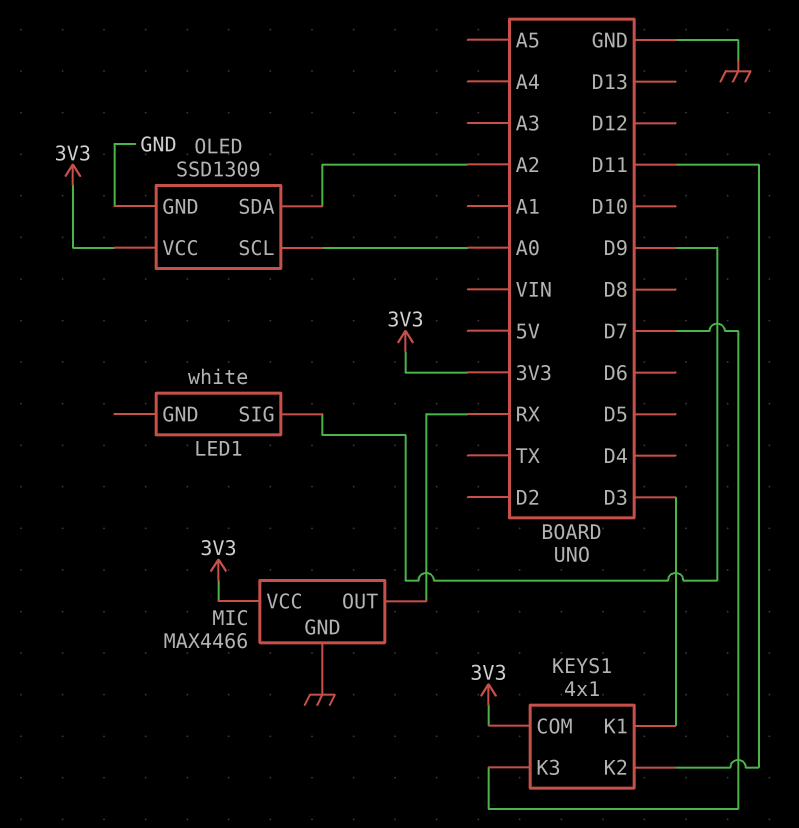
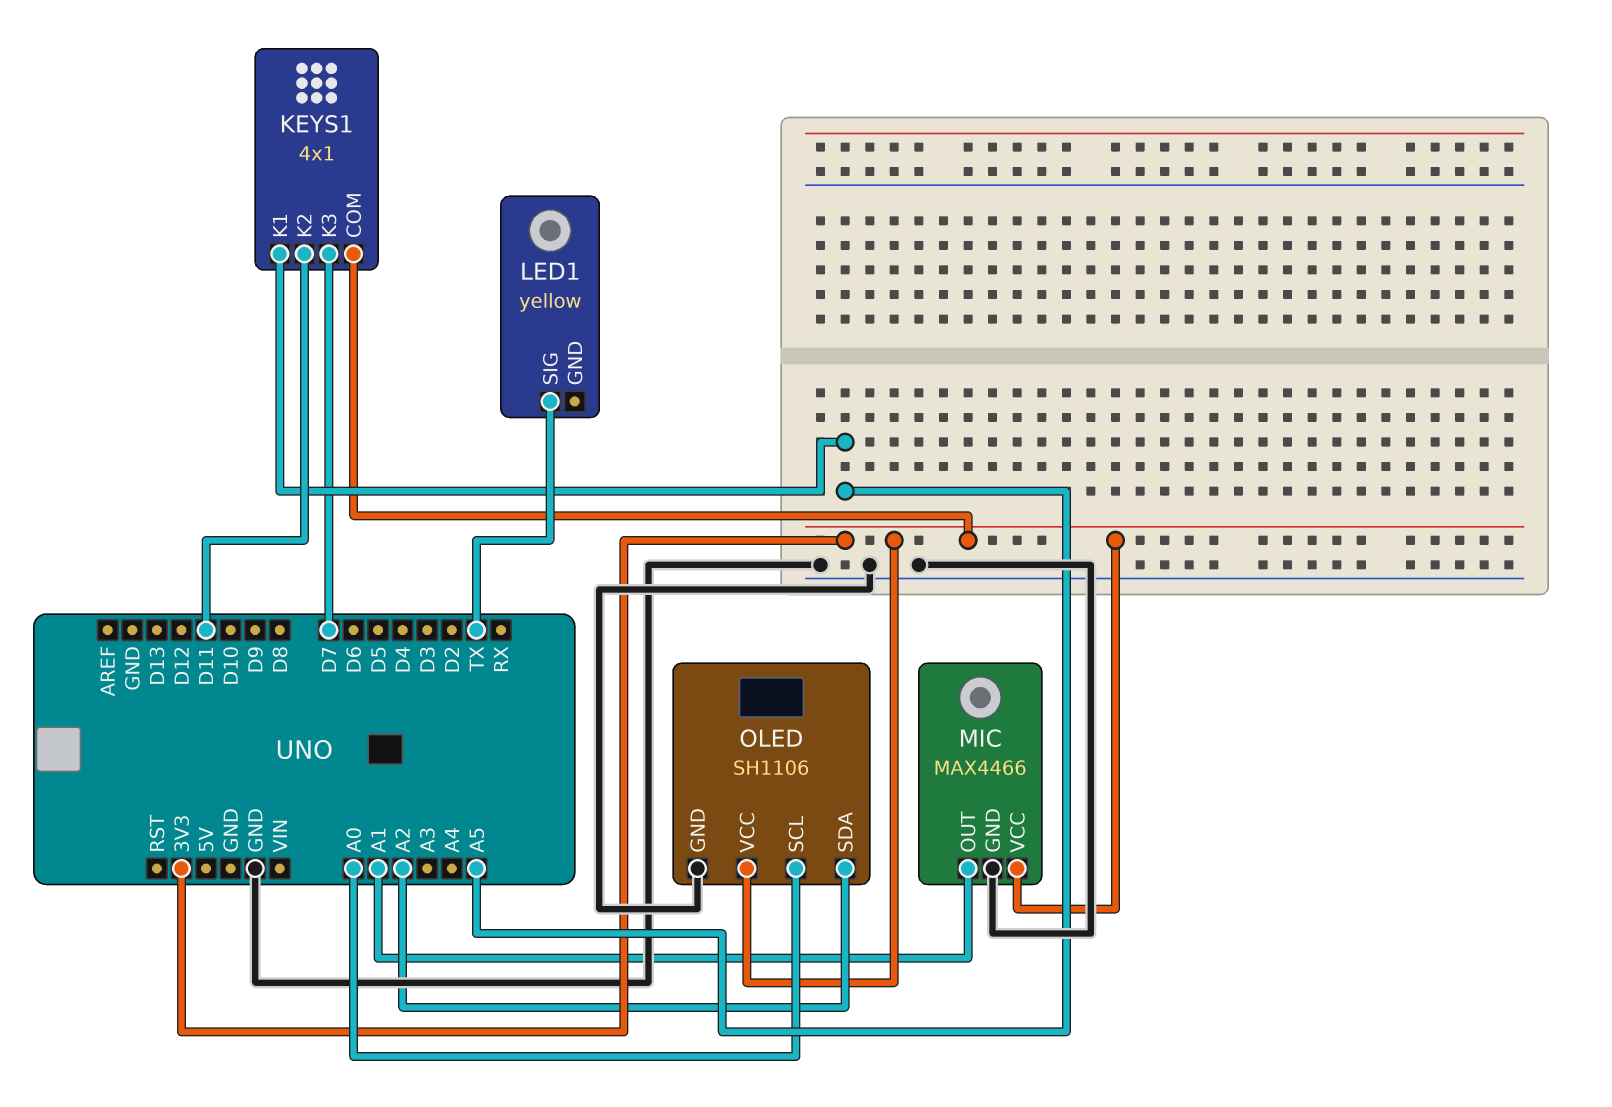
KEYS1 pin K1: D3 -> A5
LED1: white -> yellow
LED1 pin SIG: D9 -> TX
MIC pin OUT: RX -> A1
OLED: SSD1309 -> SH1106

